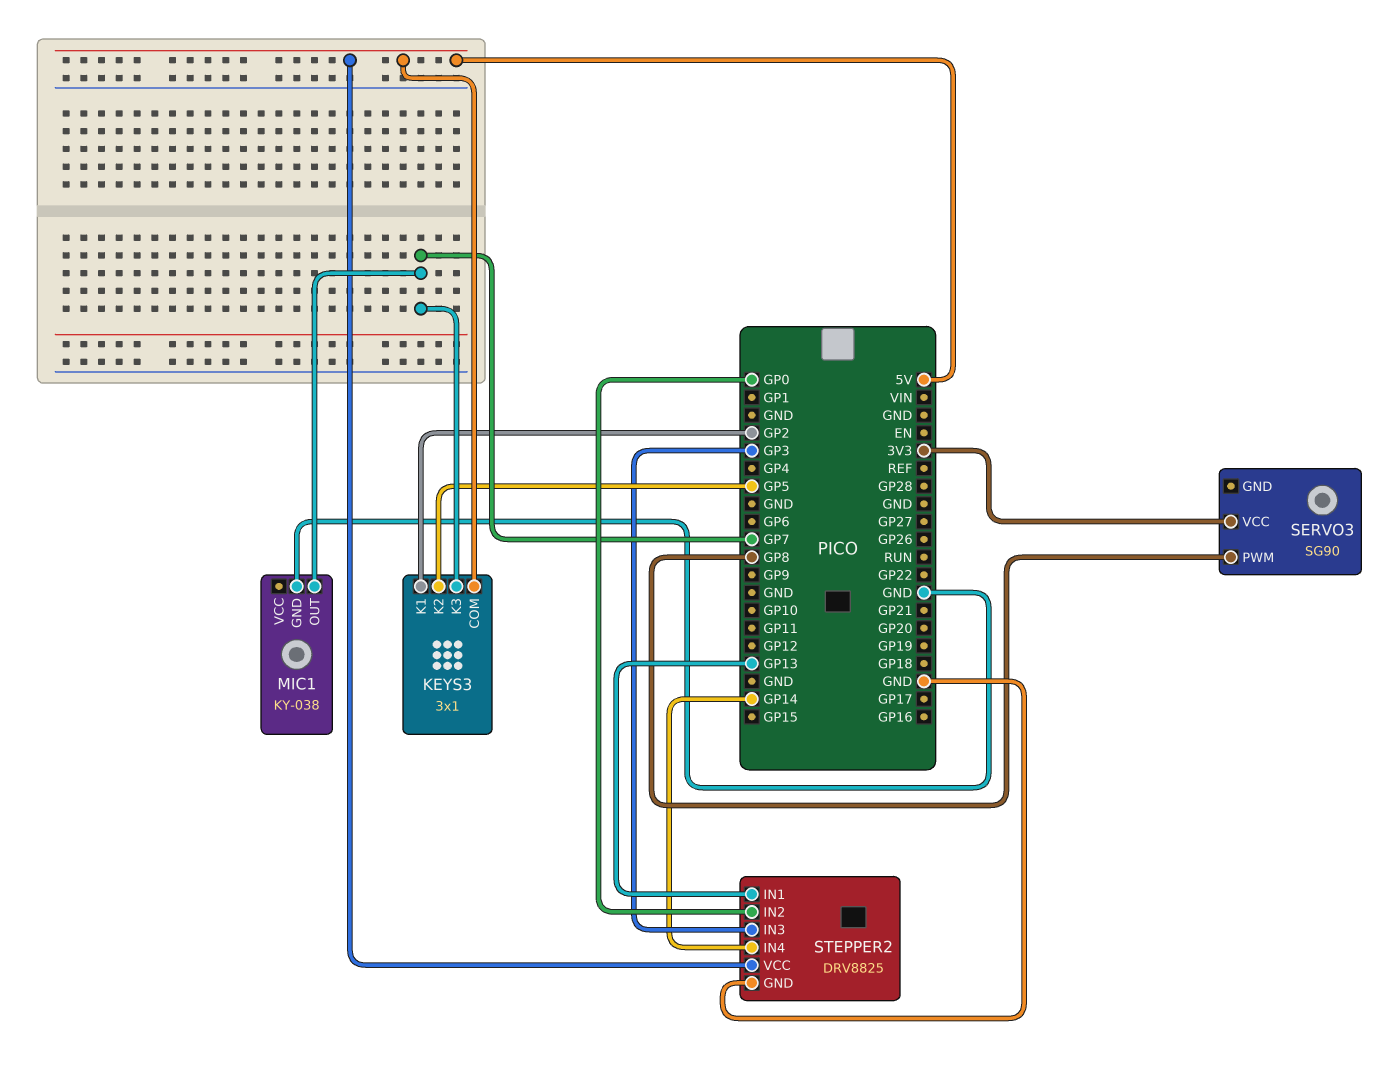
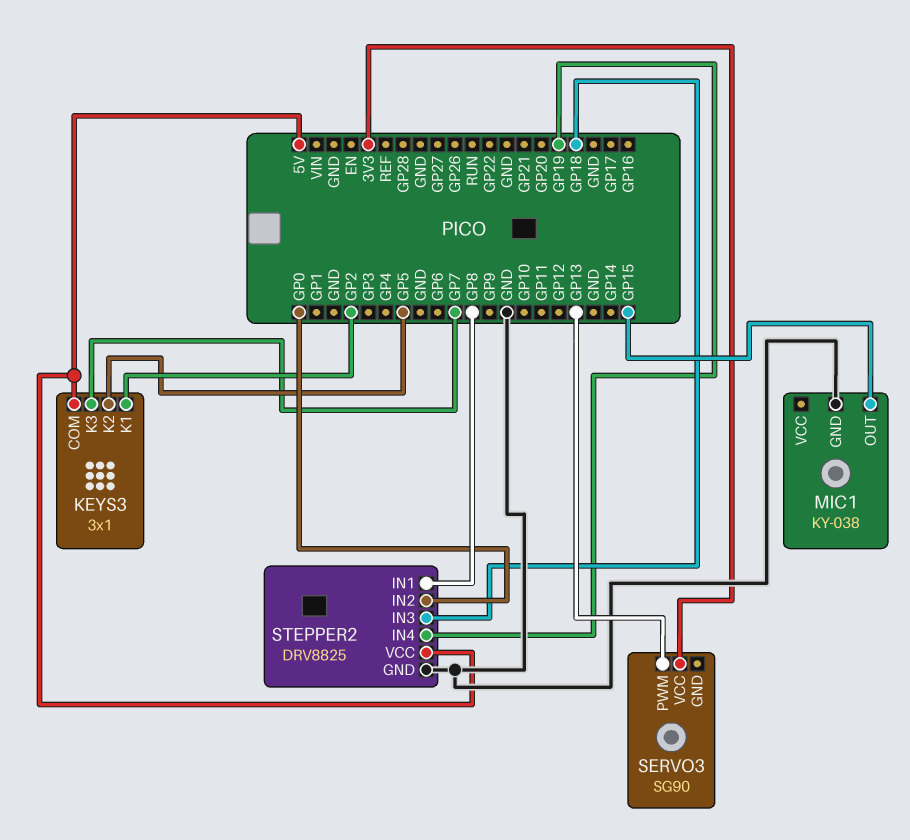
MIC1 pin OUT: GP7 -> GP15
SERVO3 pin PWM: GP8 -> GP13
STEPPER2 pin IN1: GP13 -> GP8
STEPPER2 pin IN3: GP3 -> GP18
STEPPER2 pin IN4: GP14 -> GP19

